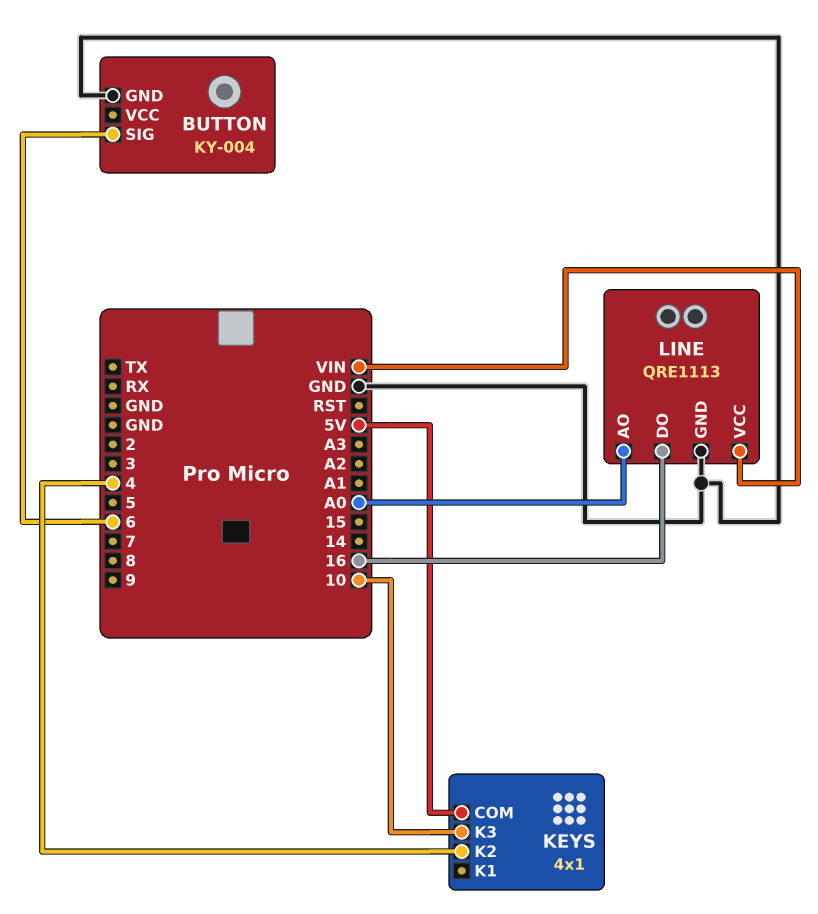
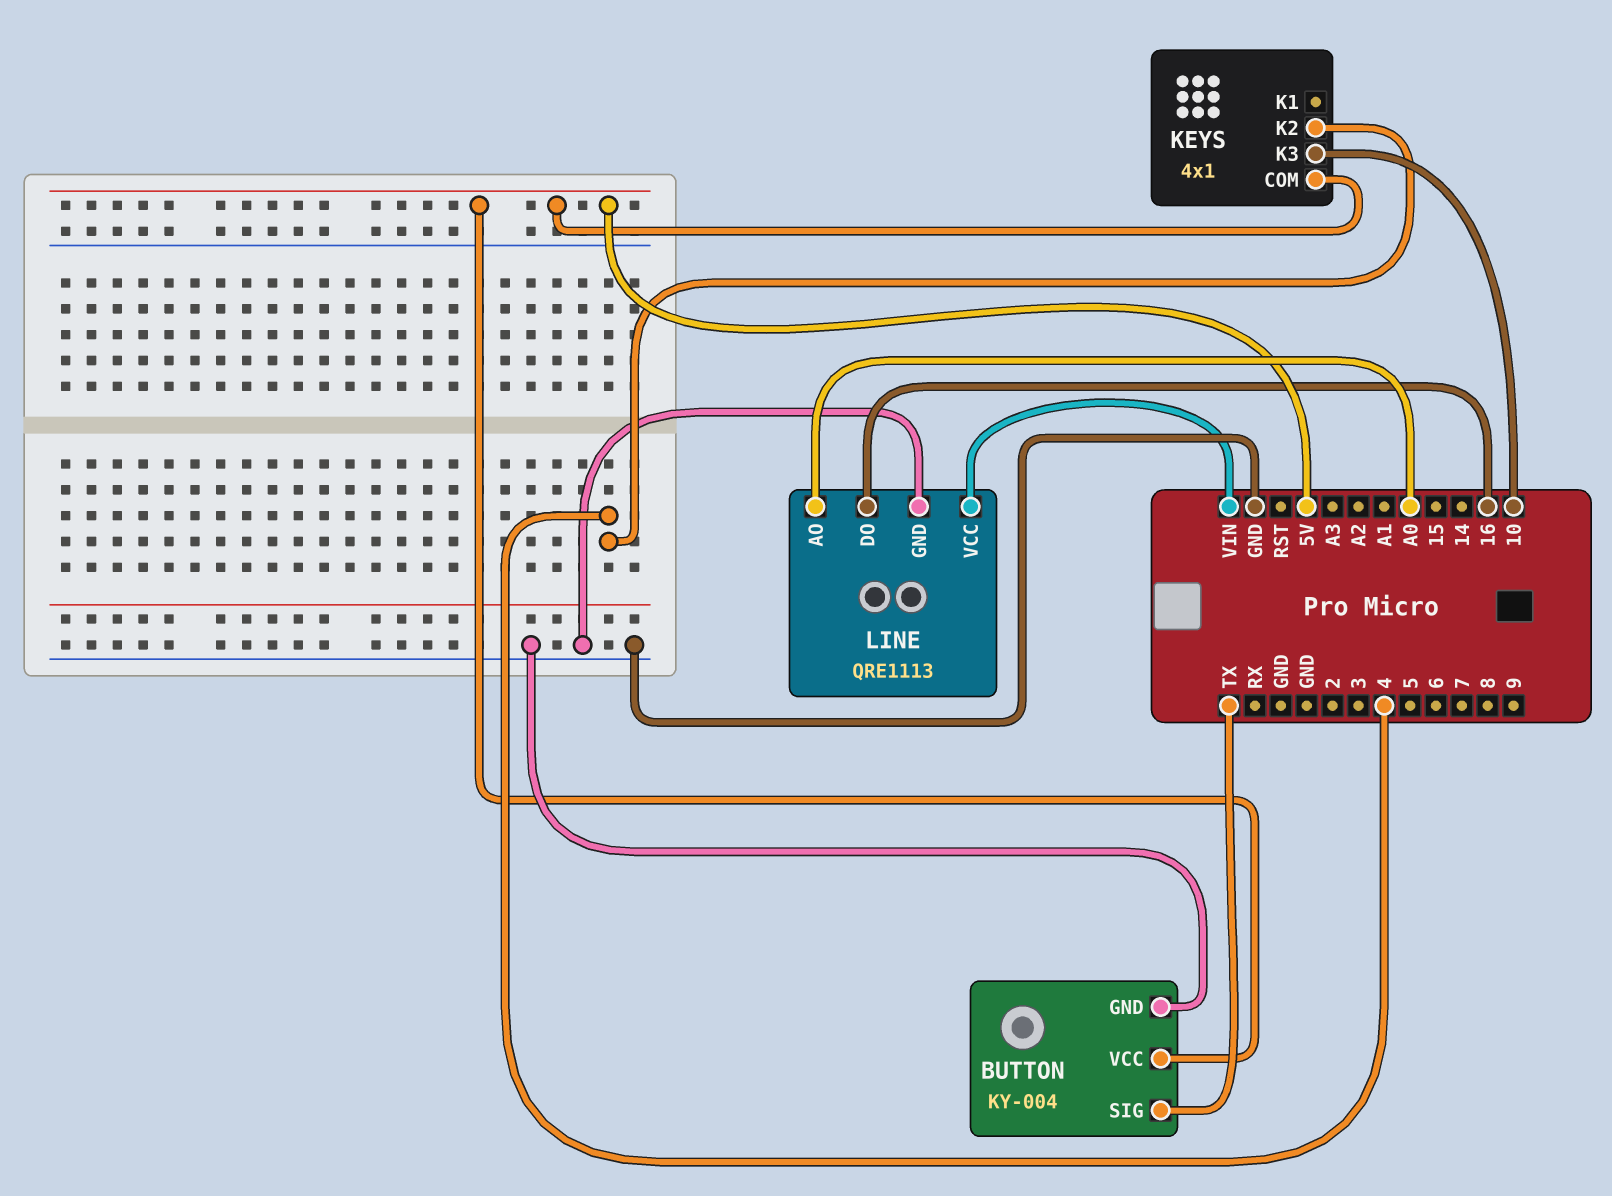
BUTTON pin SIG: 6 -> TX
BUTTON pin VCC: none -> 5V

